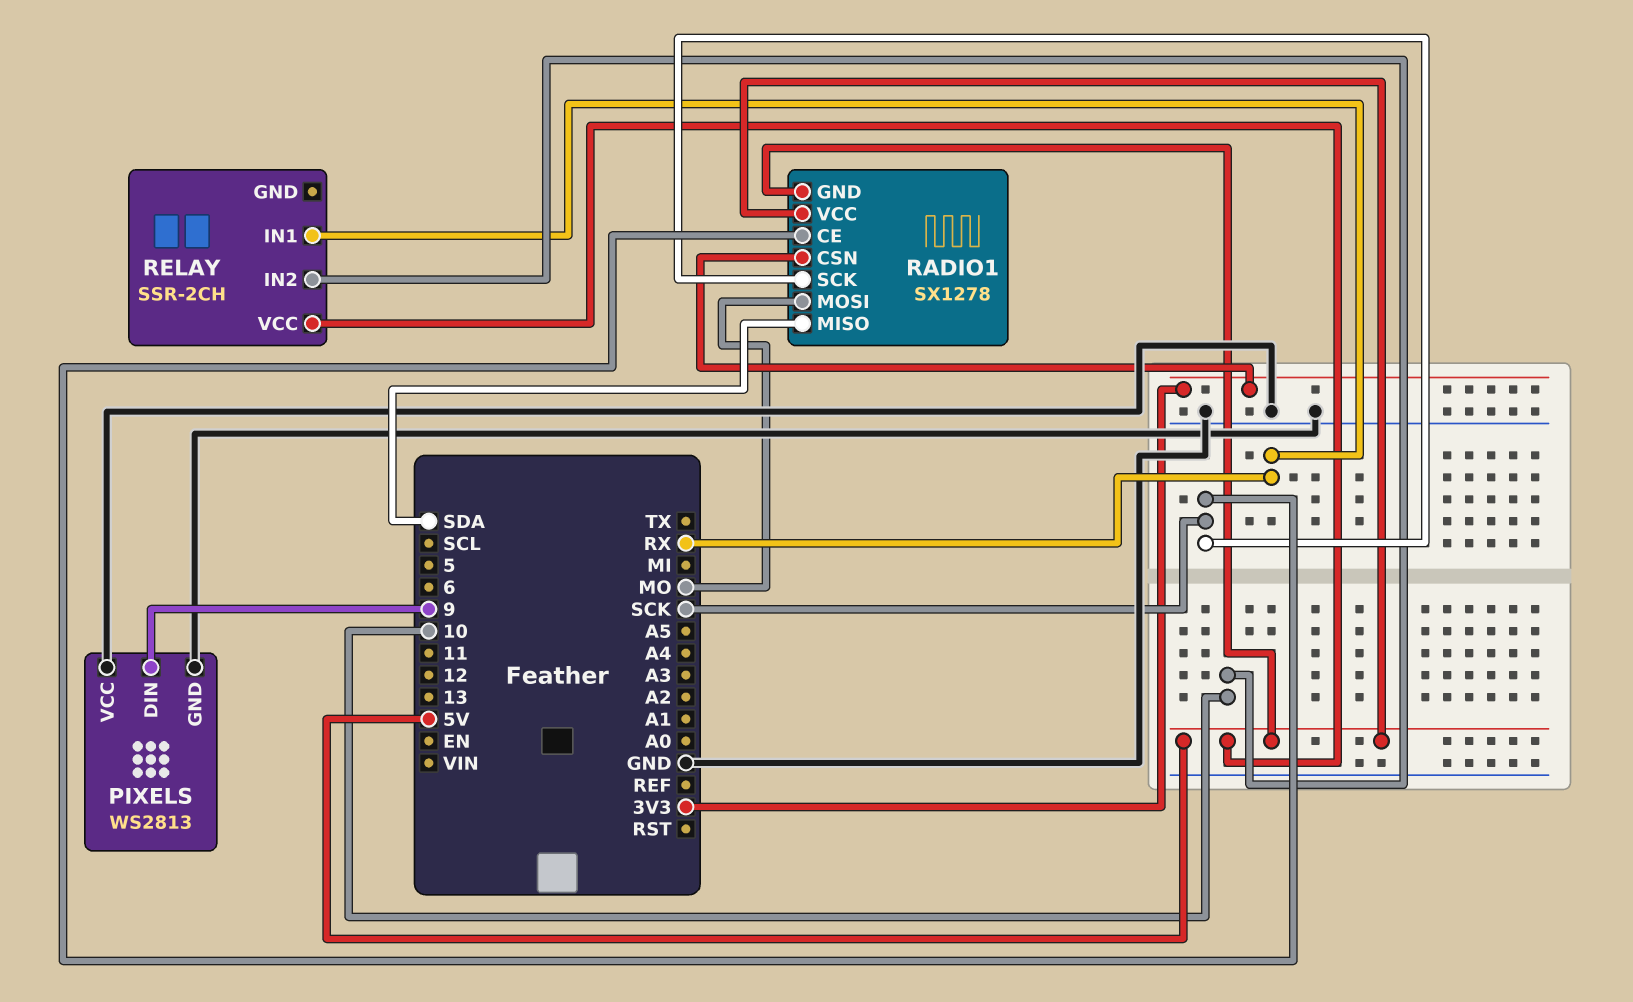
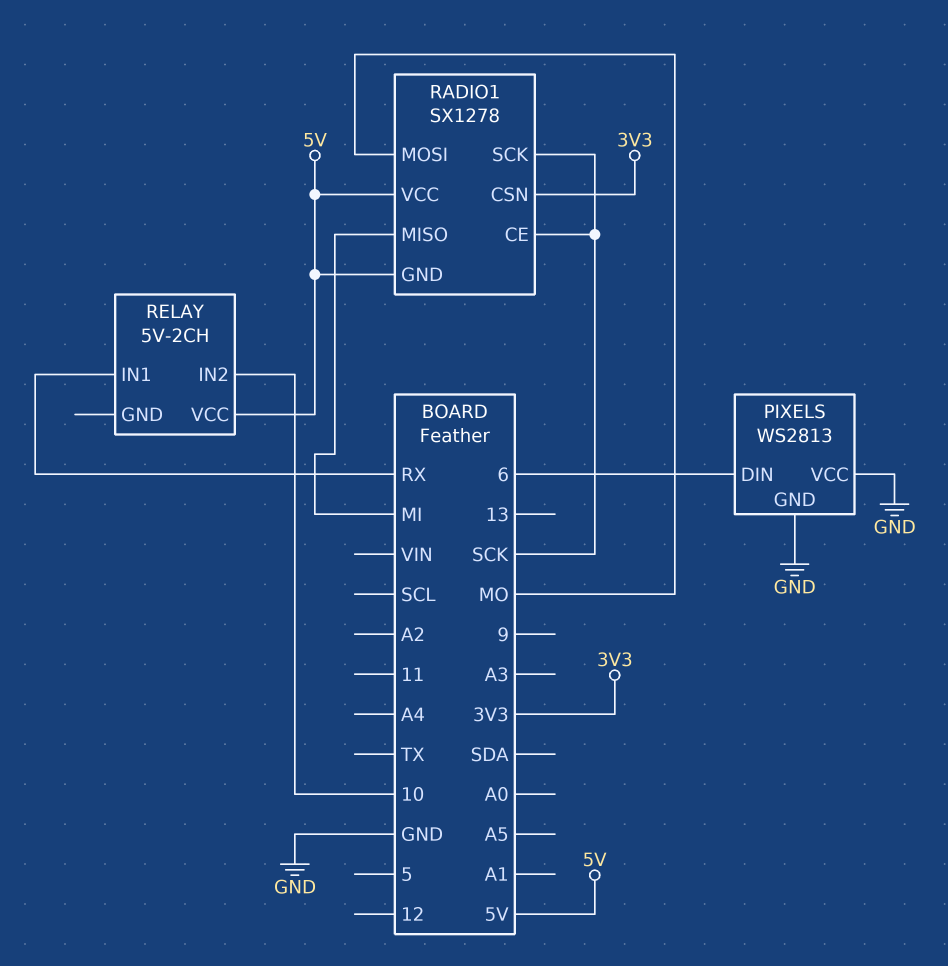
PIXELS pin DIN: 9 -> 6
RADIO1 pin MISO: SDA -> MI
RELAY: SSR-2CH -> 5V-2CH

